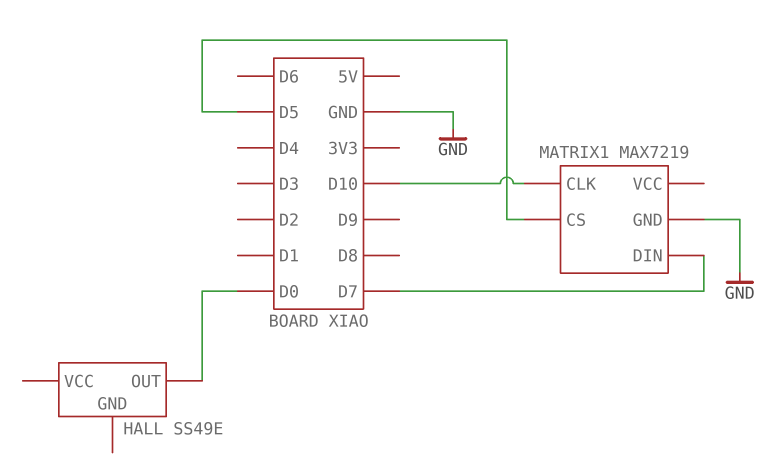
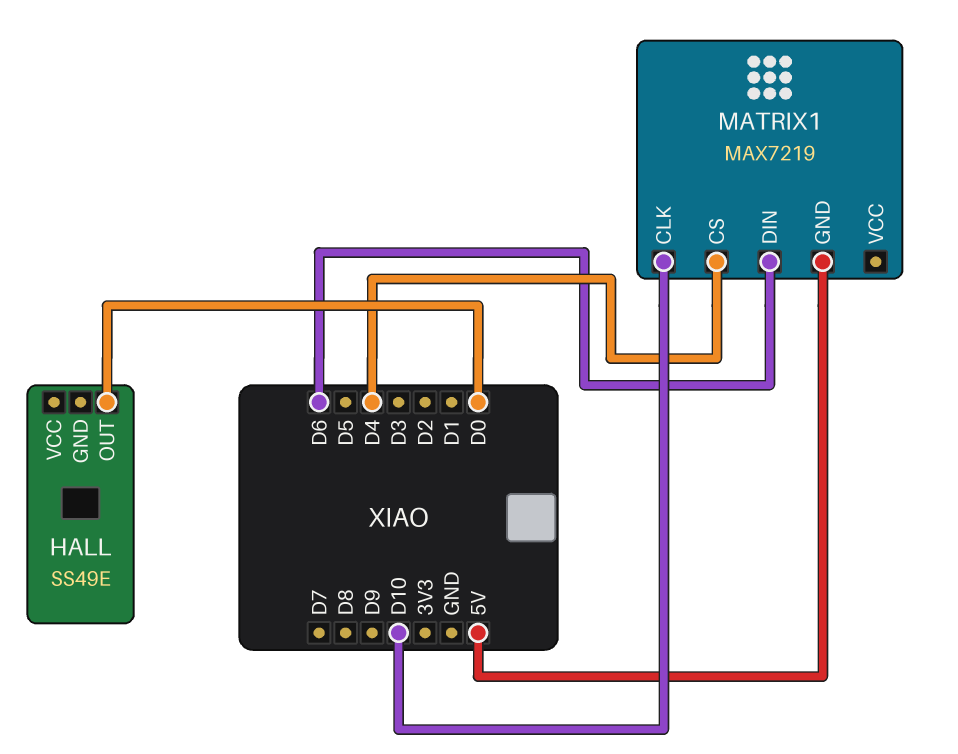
MATRIX1 pin CS: D5 -> D4
MATRIX1 pin DIN: D7 -> D6
MATRIX1 pin GND: GND -> 5V

